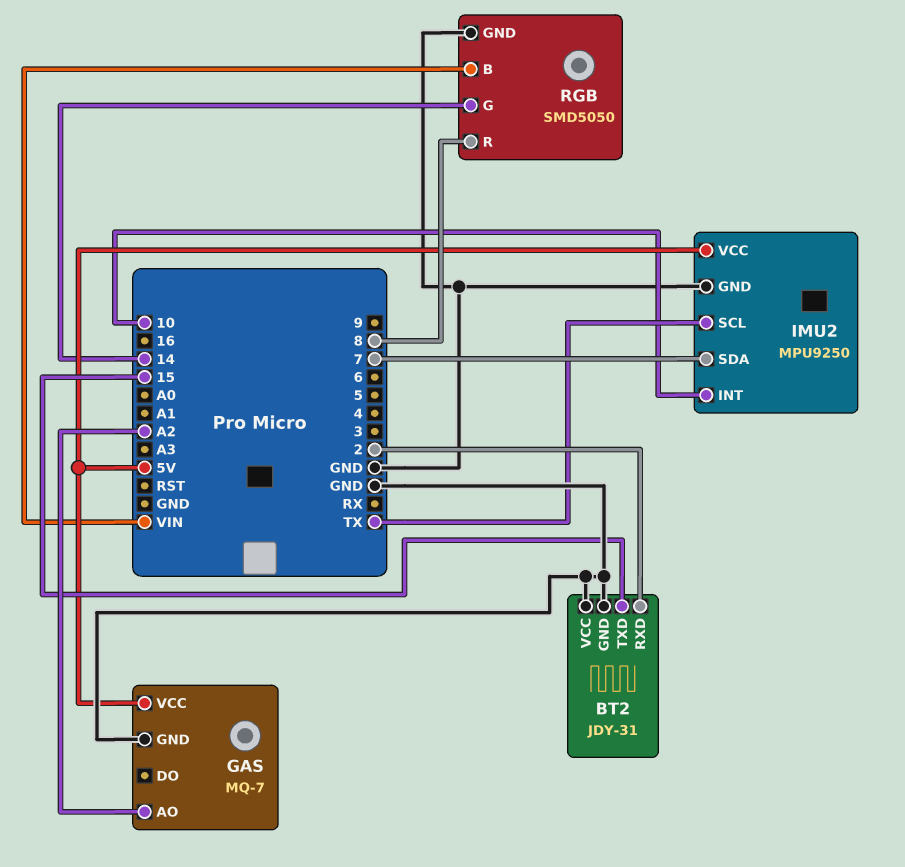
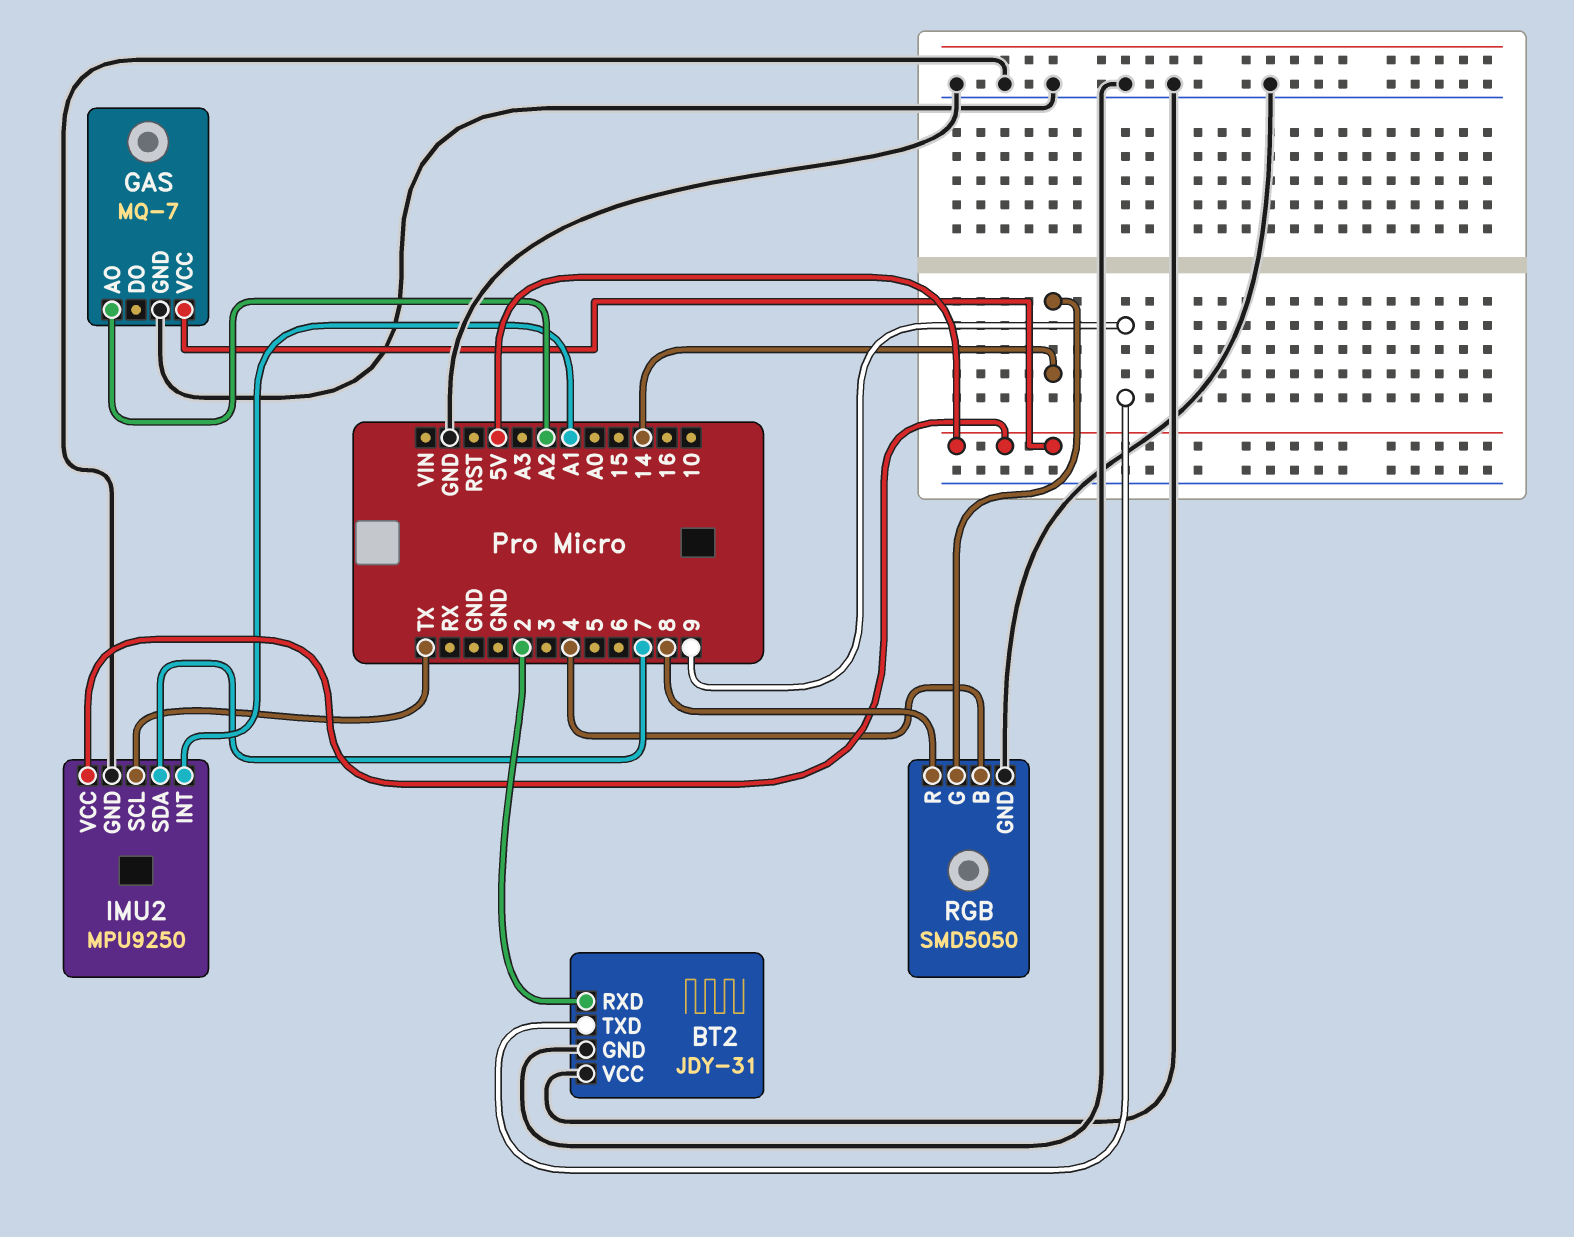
BT2 pin TXD: 15 -> 9
IMU2 pin INT: 10 -> A1
RGB pin B: VIN -> 4

